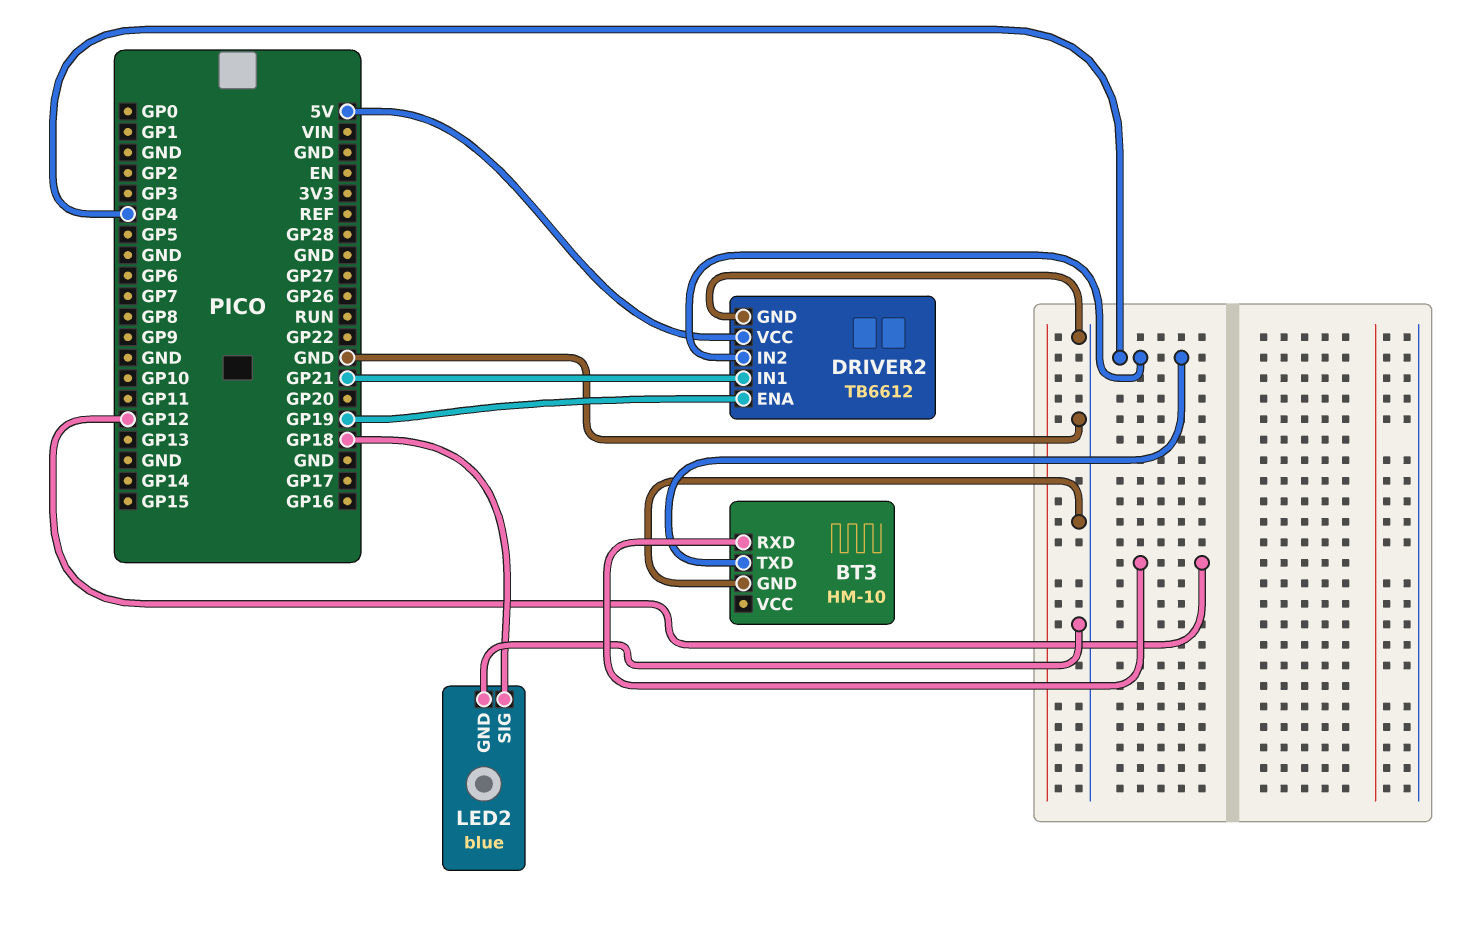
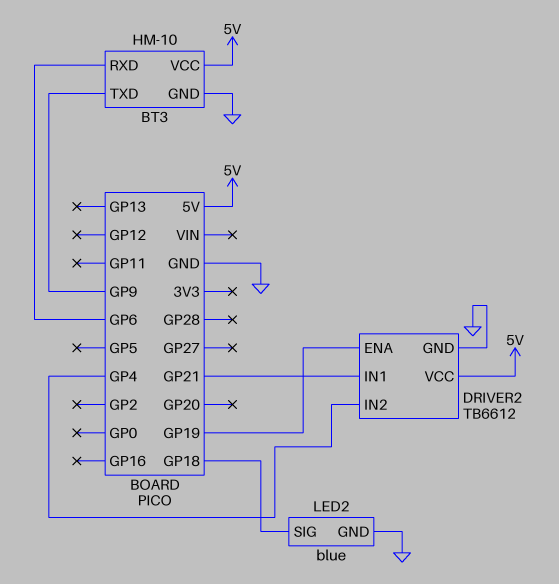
BT3 pin RXD: GP12 -> GP6
BT3 pin TXD: GP4 -> GP9
BT3 pin VCC: none -> 5V

